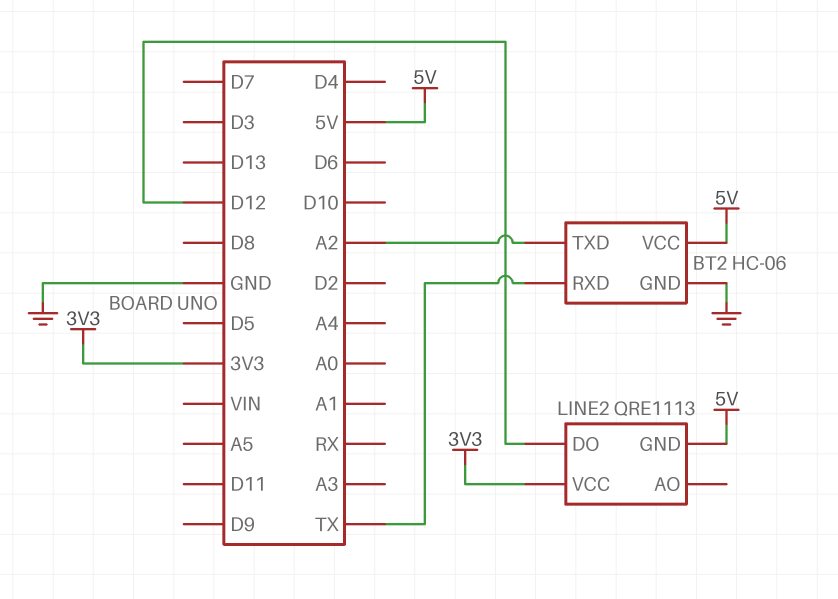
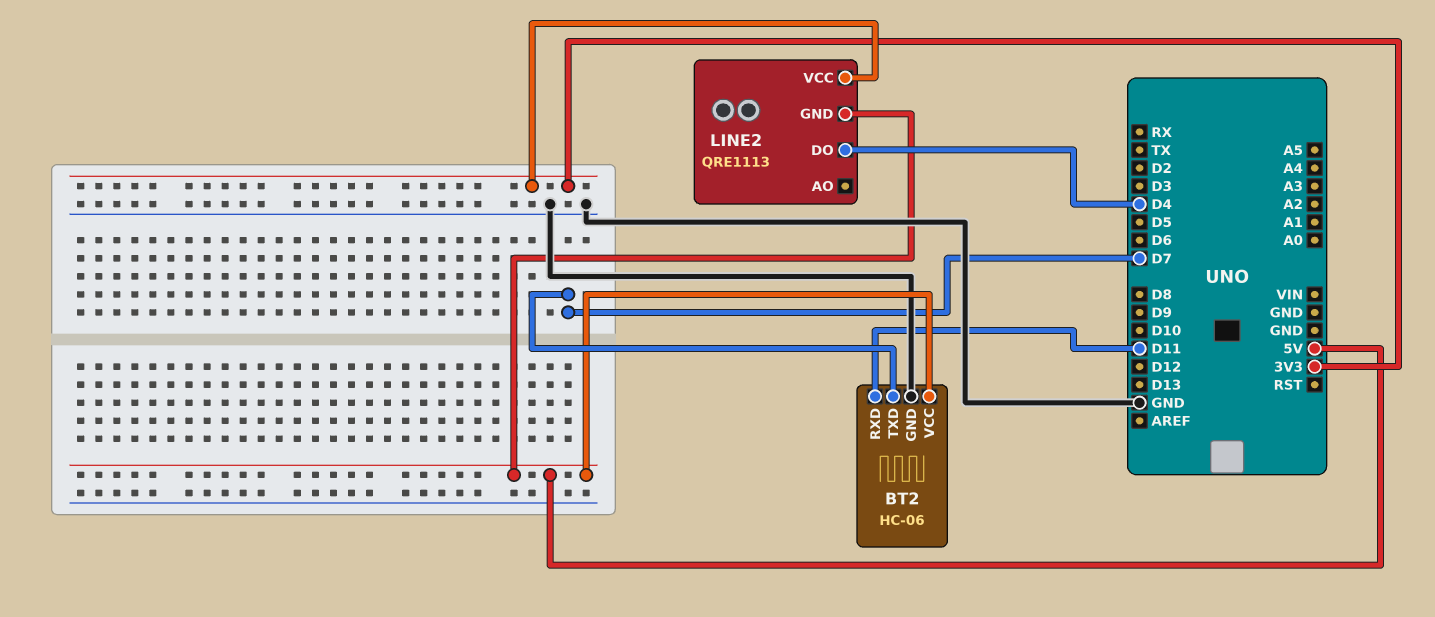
BT2 pin RXD: TX -> D11
BT2 pin TXD: A2 -> D7
LINE2 pin DO: D12 -> D4

